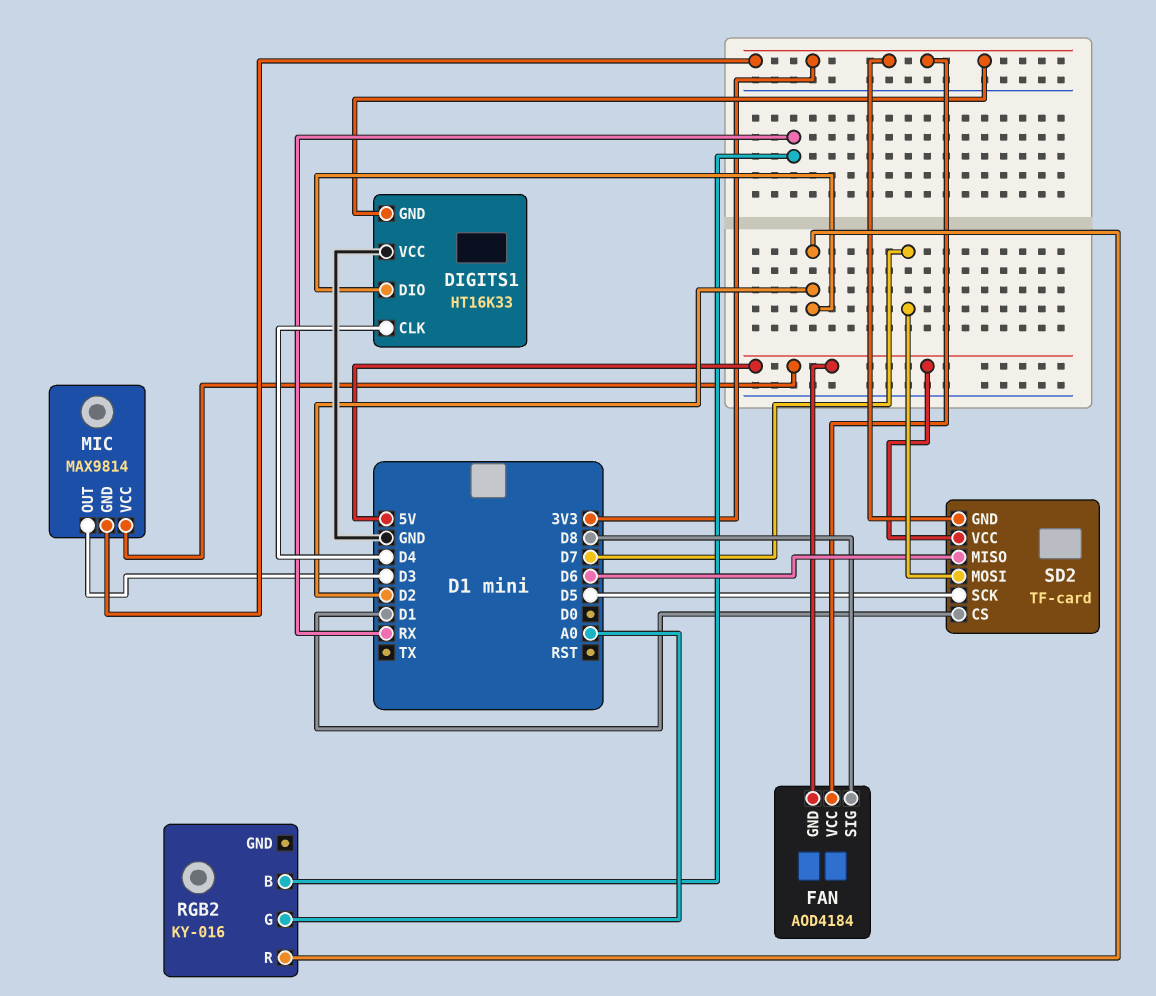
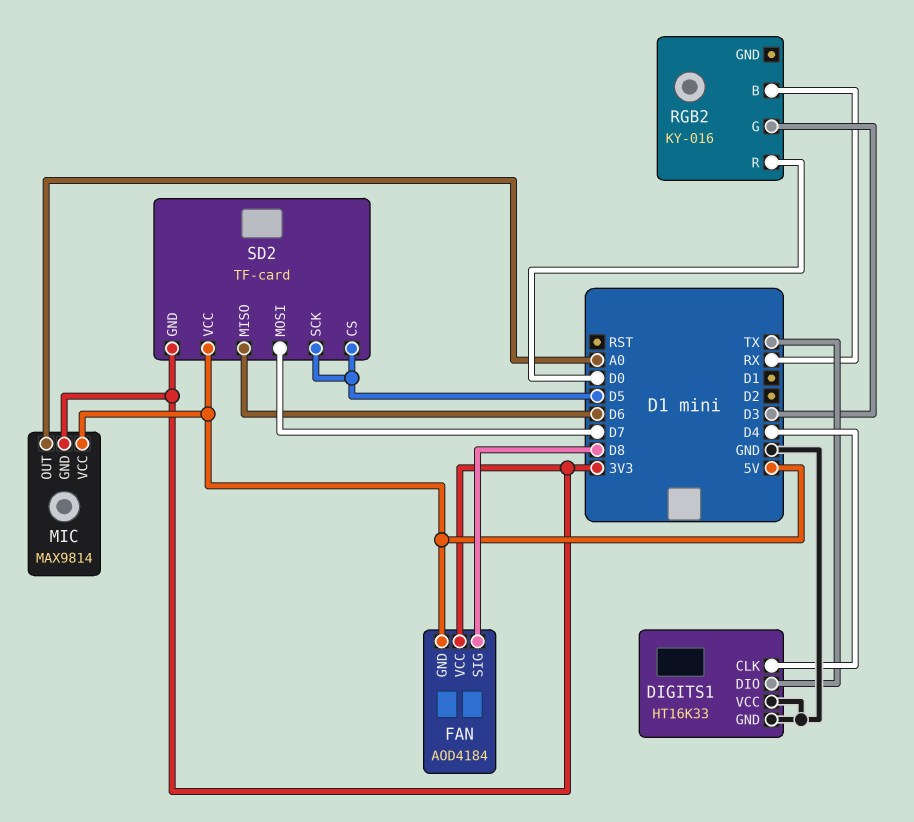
DIGITS1 pin DIO: D2 -> TX
DIGITS1 pin GND: 3V3 -> GND
MIC pin OUT: D3 -> A0
RGB2 pin G: A0 -> D3
RGB2 pin R: D2 -> D0
SD2 pin CS: D1 -> D5

